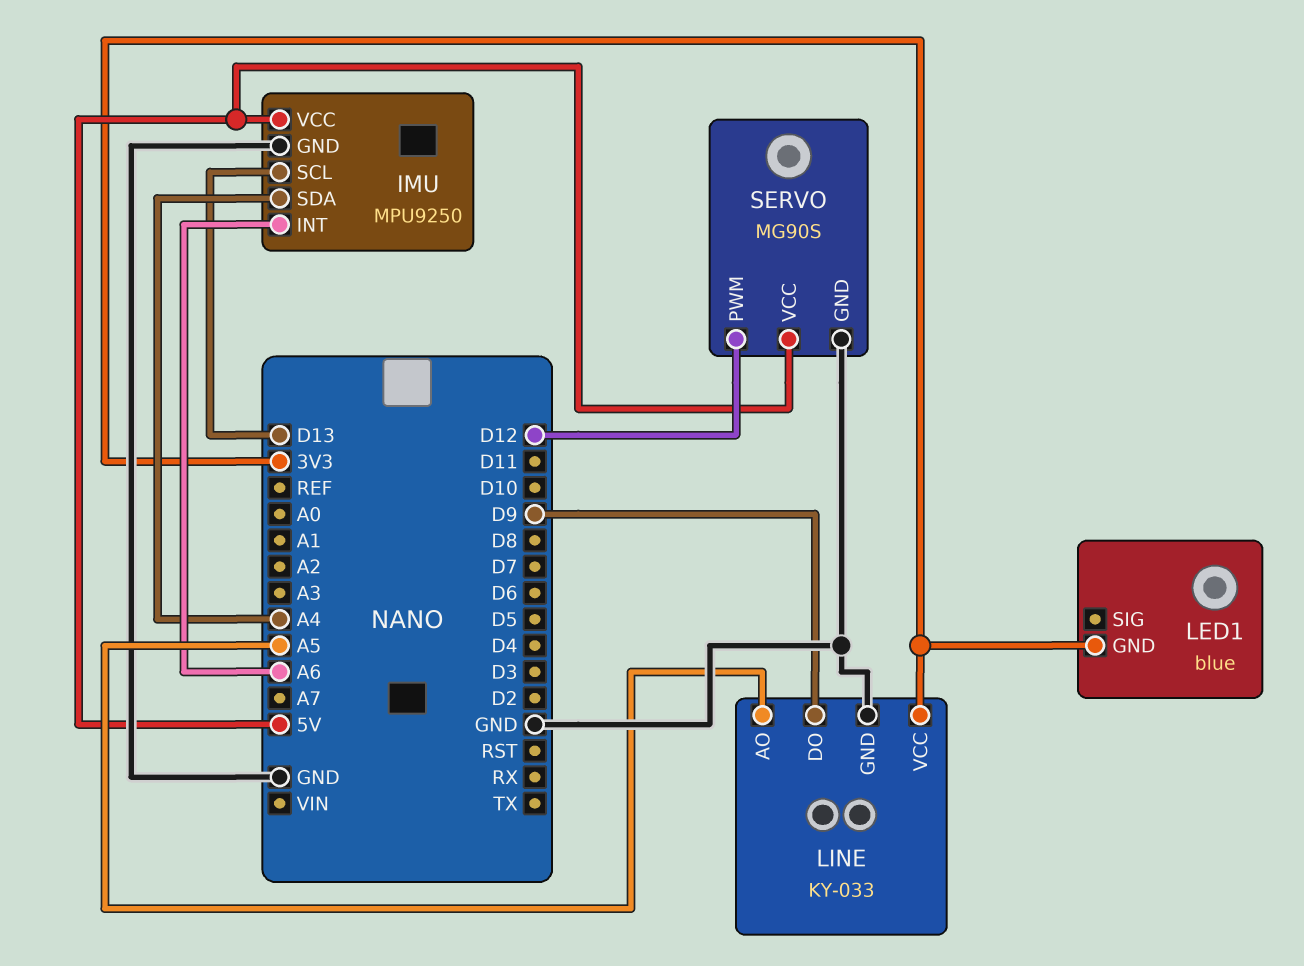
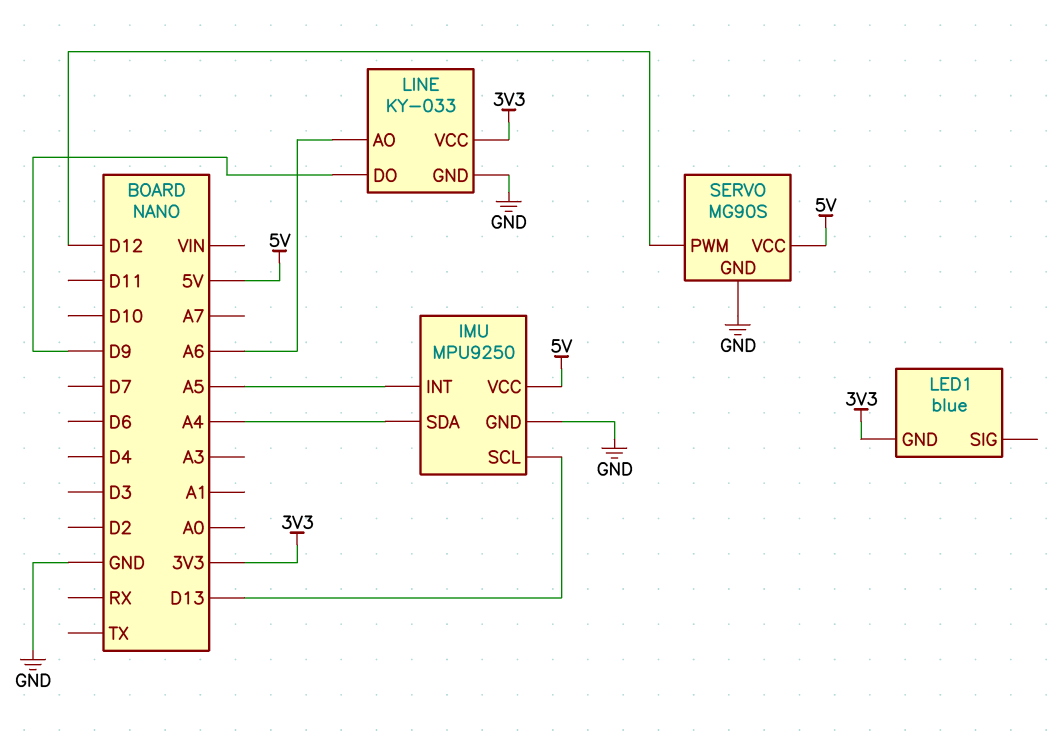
IMU pin INT: A6 -> A5
LINE pin AO: A5 -> A6

